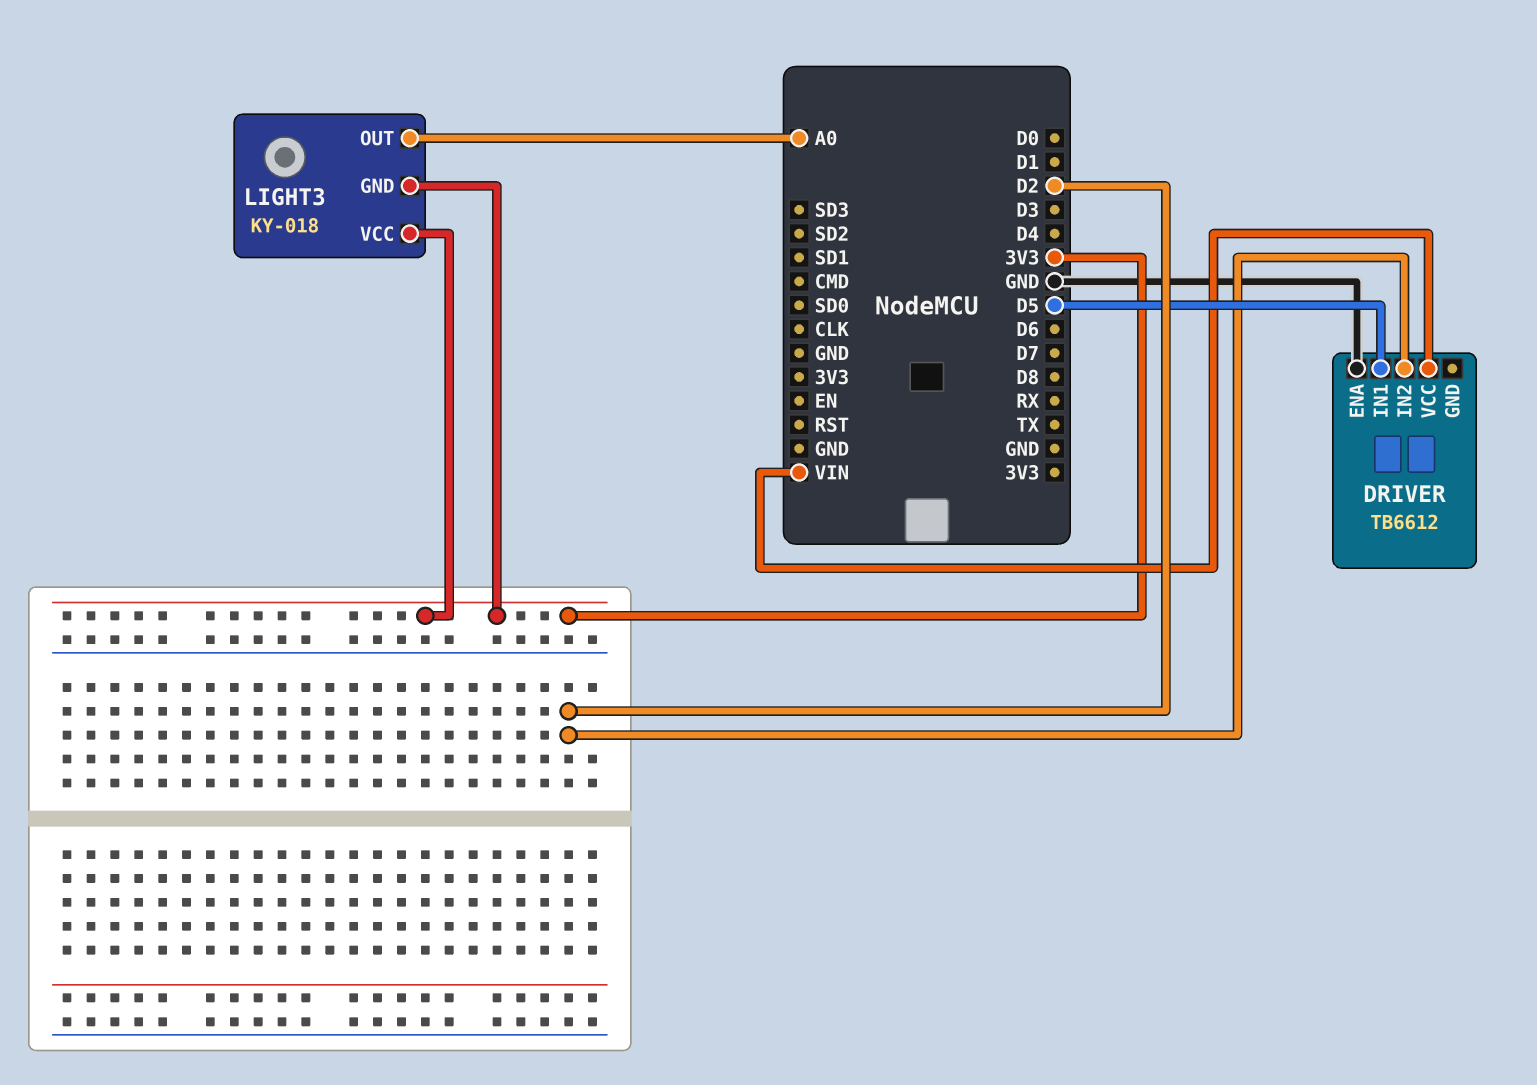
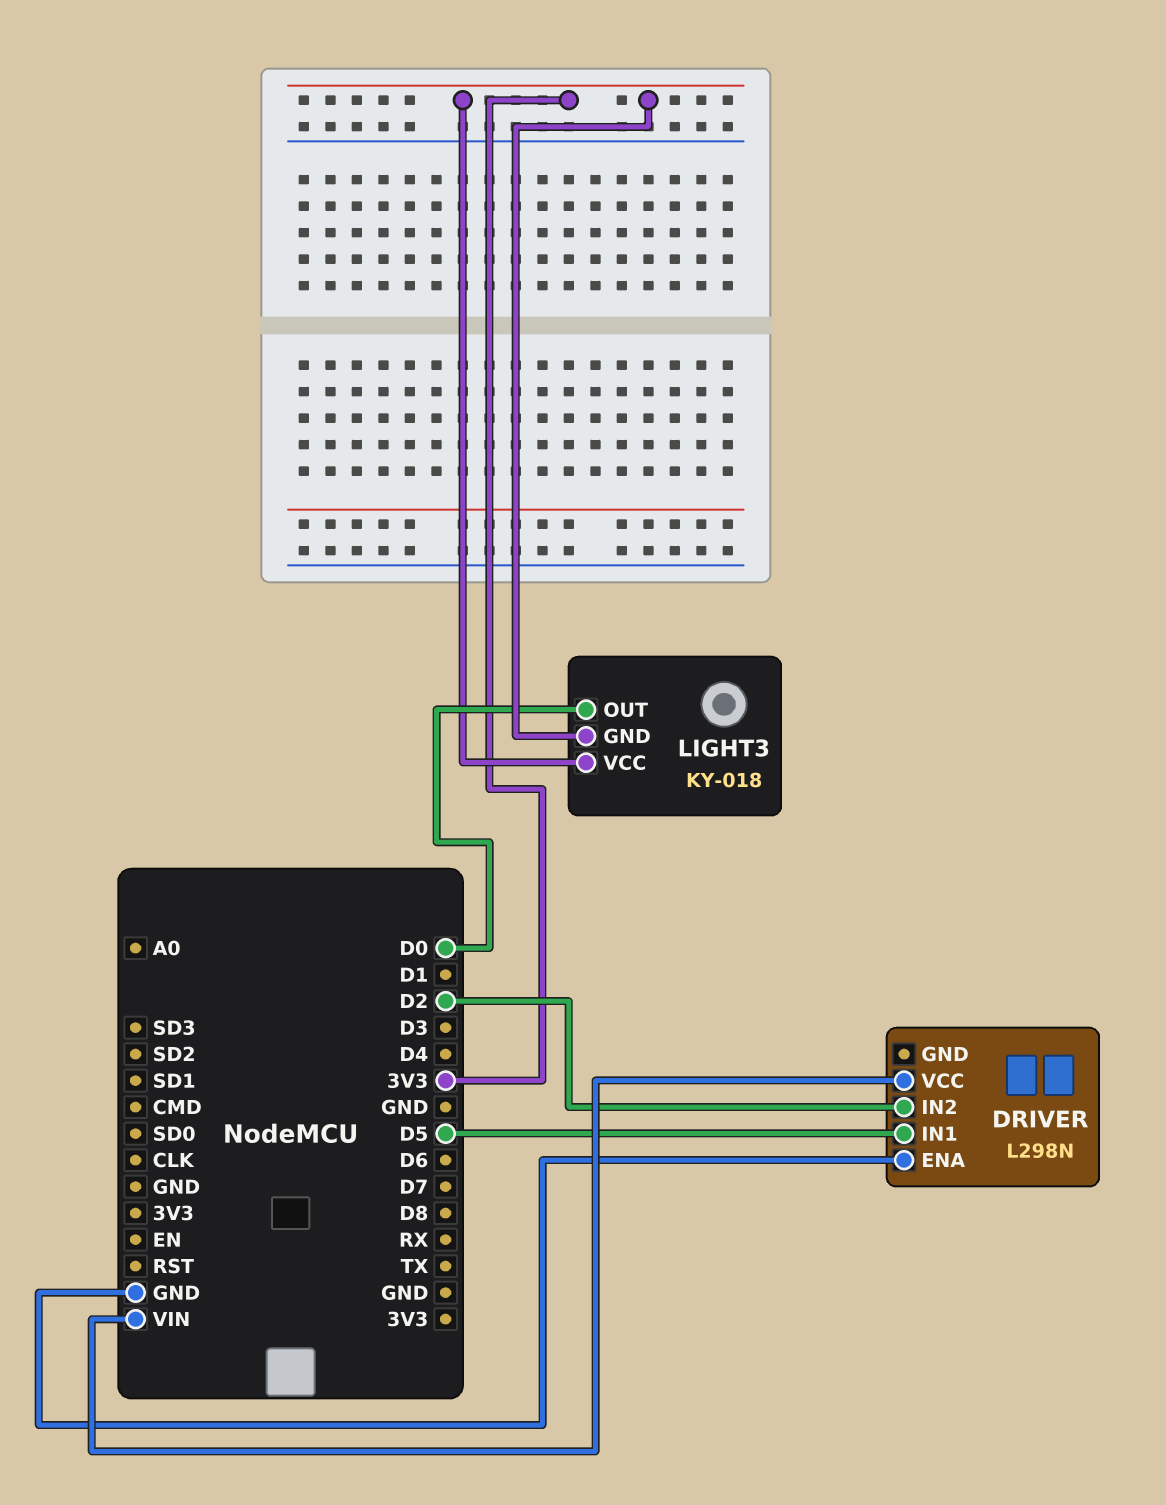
DRIVER: TB6612 -> L298N
LIGHT3 pin OUT: A0 -> D0

